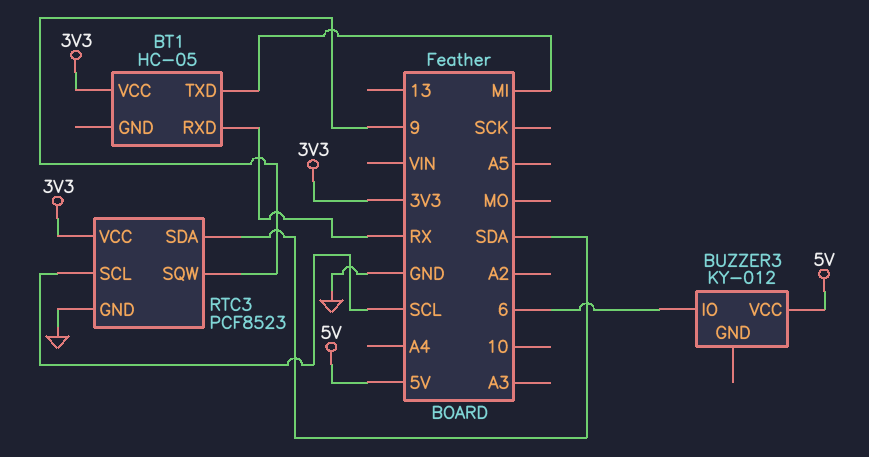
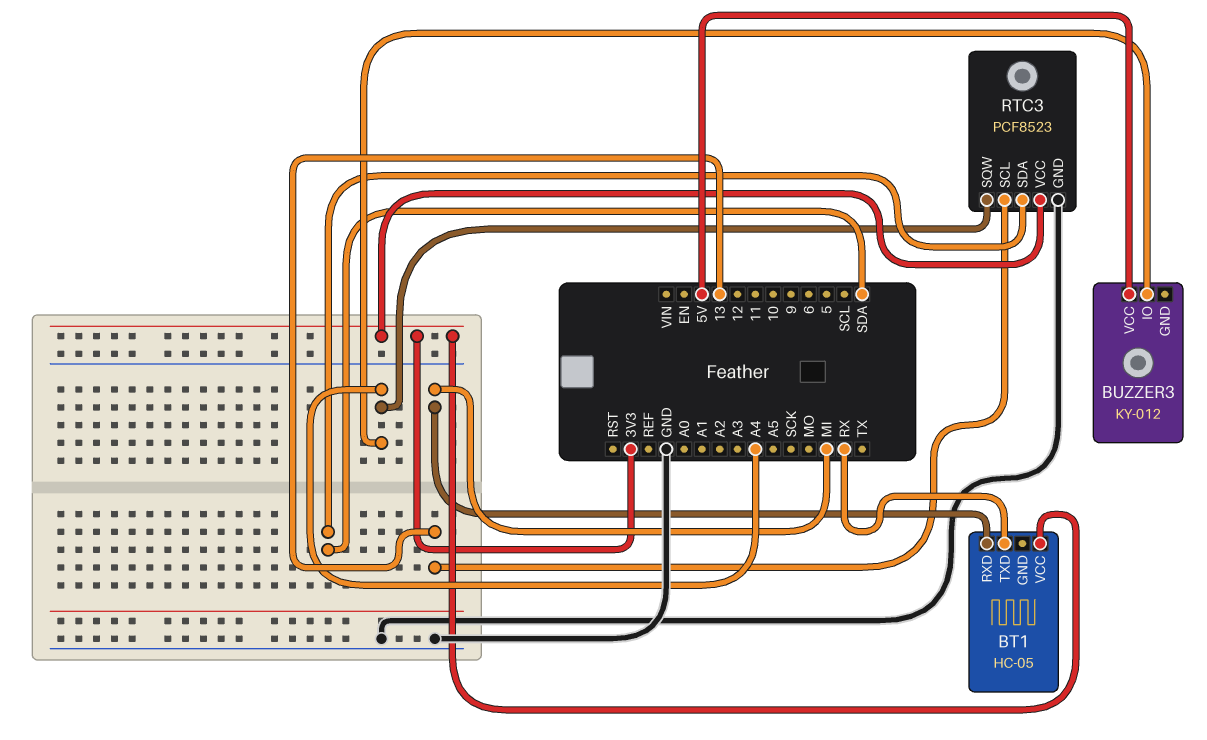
BT1 pin RXD: RX -> MI
BT1 pin TXD: MI -> RX
BUZZER3 pin IO: 6 -> A4
RTC3 pin SCL: SCL -> 13
RTC3 pin SQW: 9 -> A4

